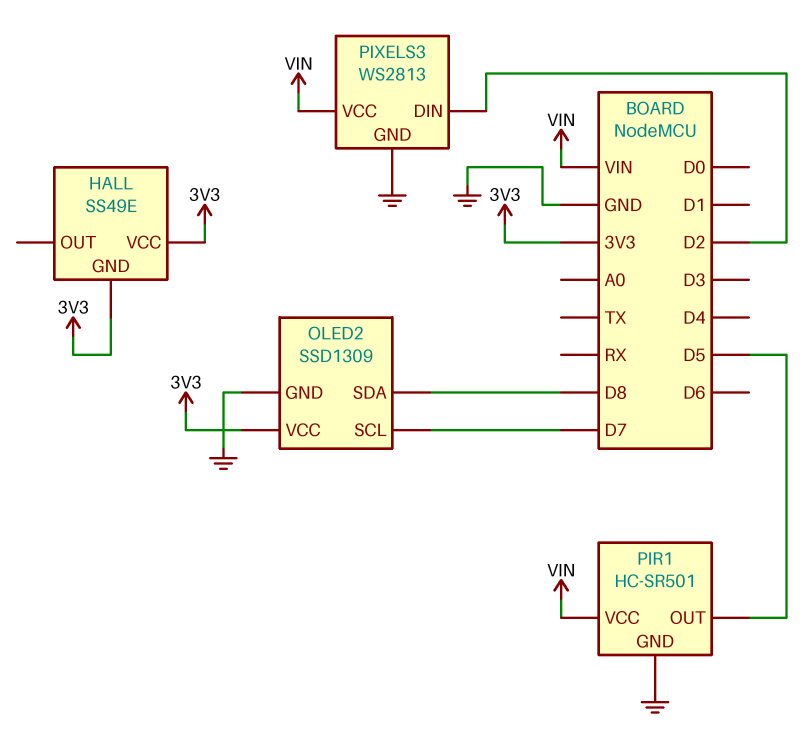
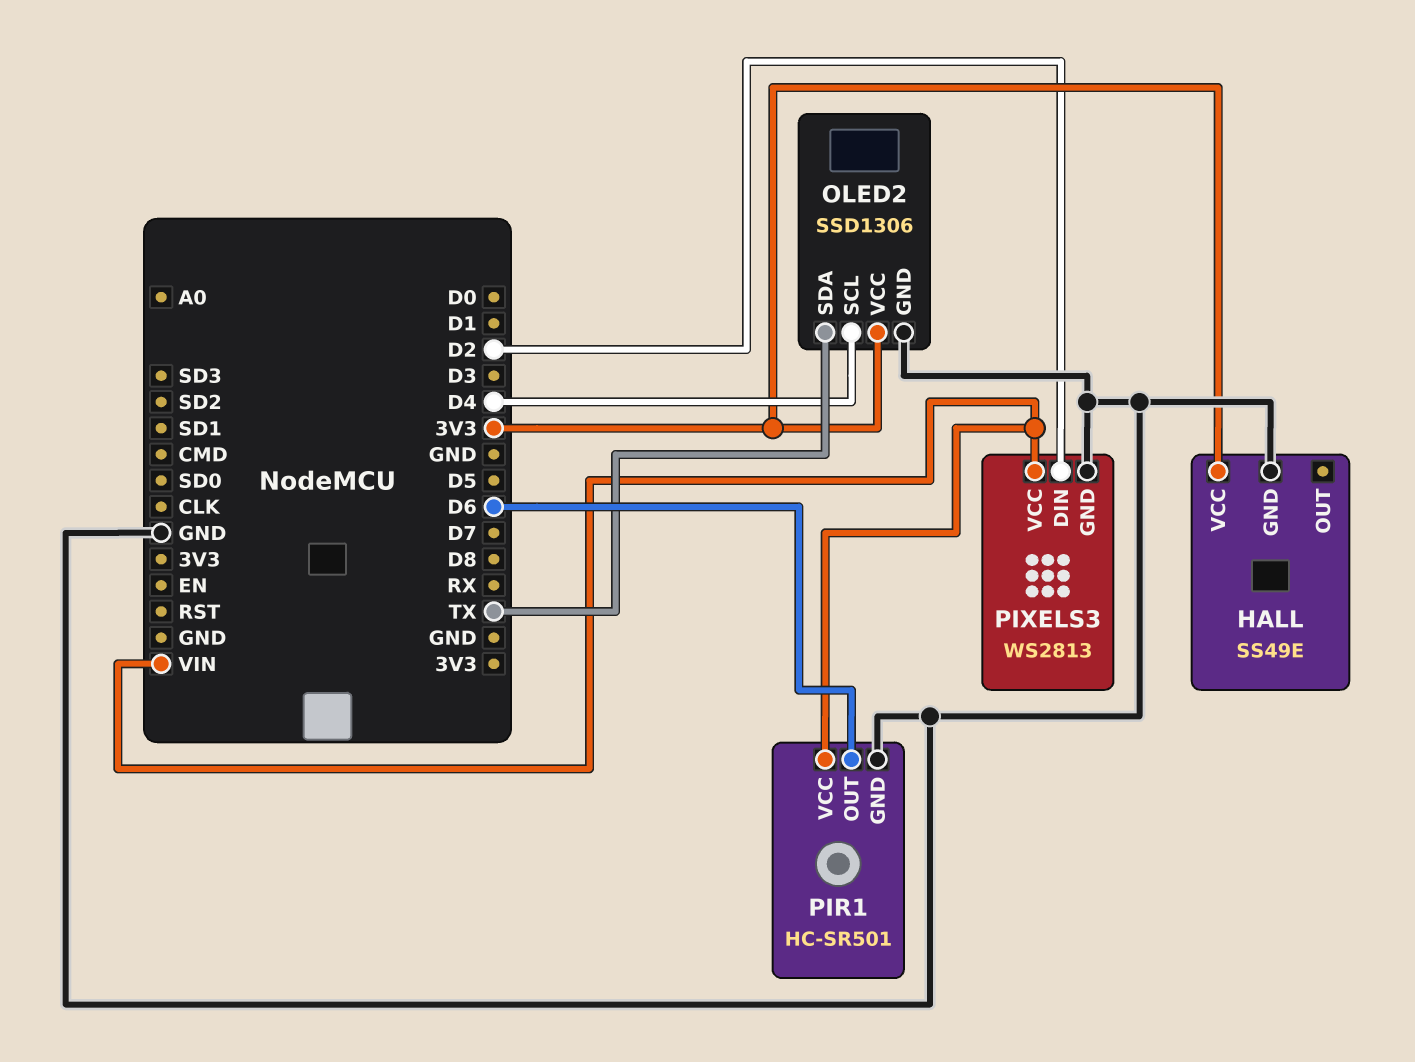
HALL pin GND: 3V3 -> GND
OLED2: SSD1309 -> SSD1306
OLED2 pin SCL: D7 -> D4
OLED2 pin SDA: D8 -> TX
PIR1 pin OUT: D5 -> D6

